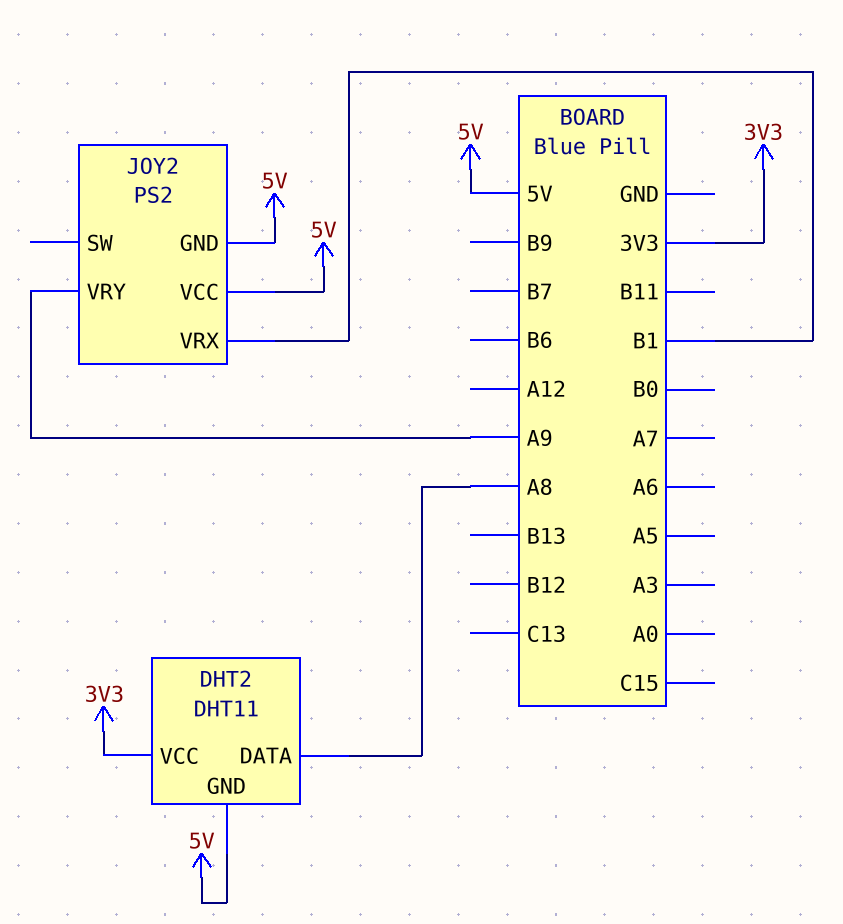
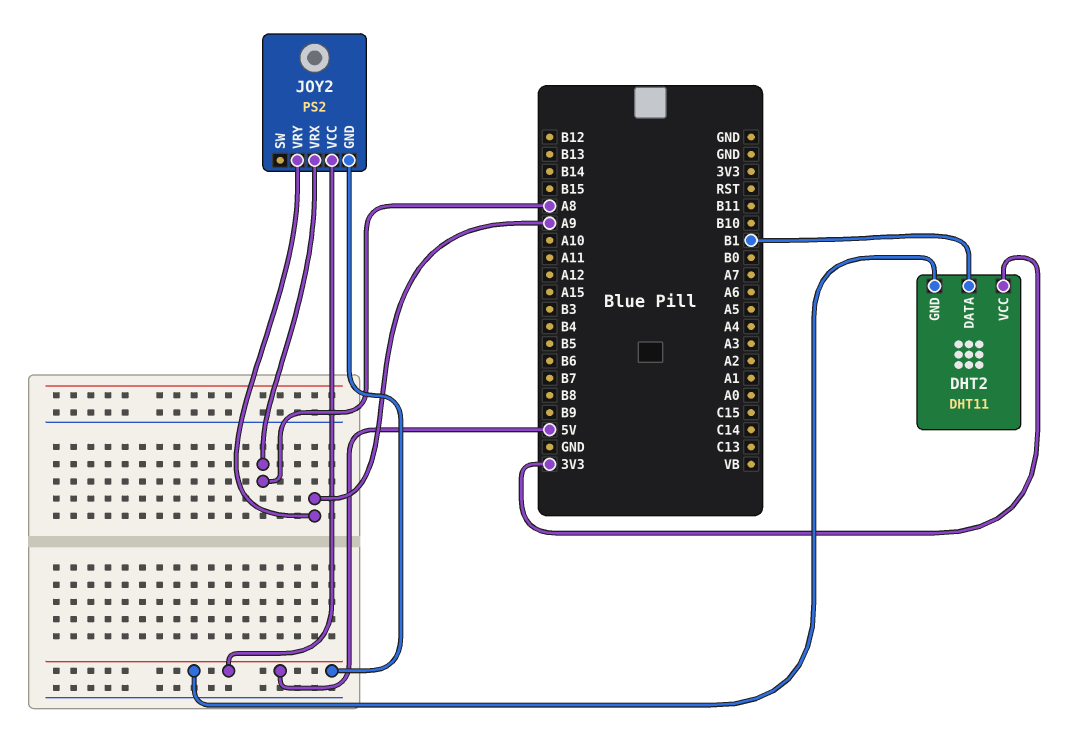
DHT2 pin DATA: A8 -> B1
JOY2 pin VRX: B1 -> A8

